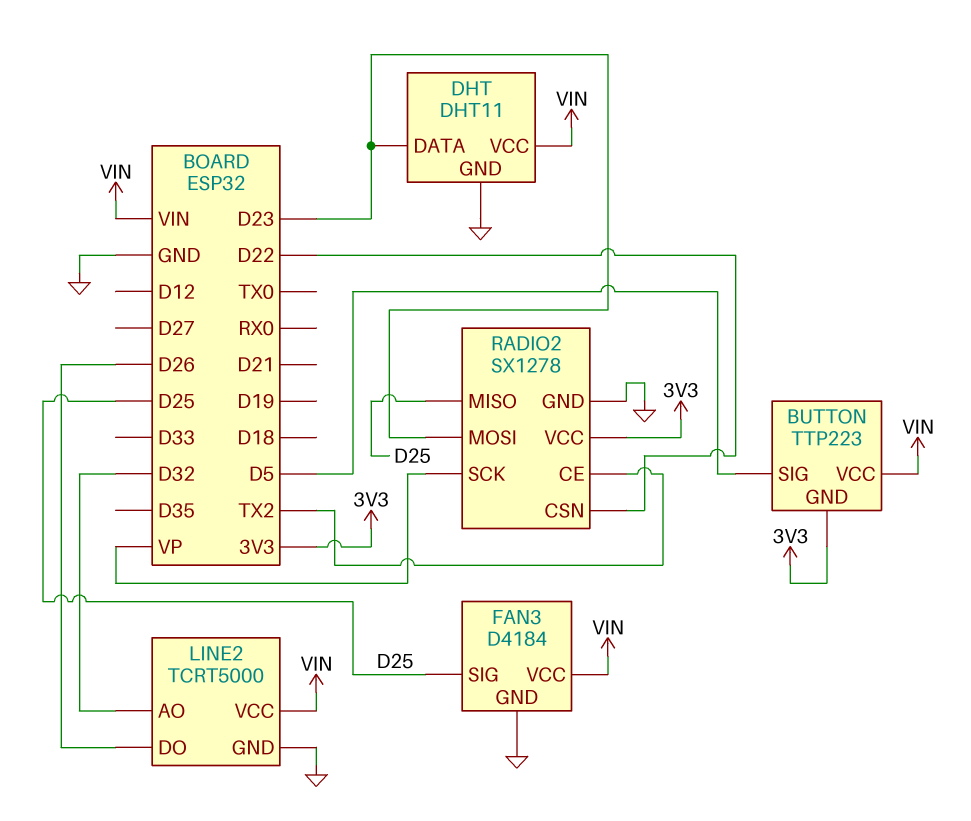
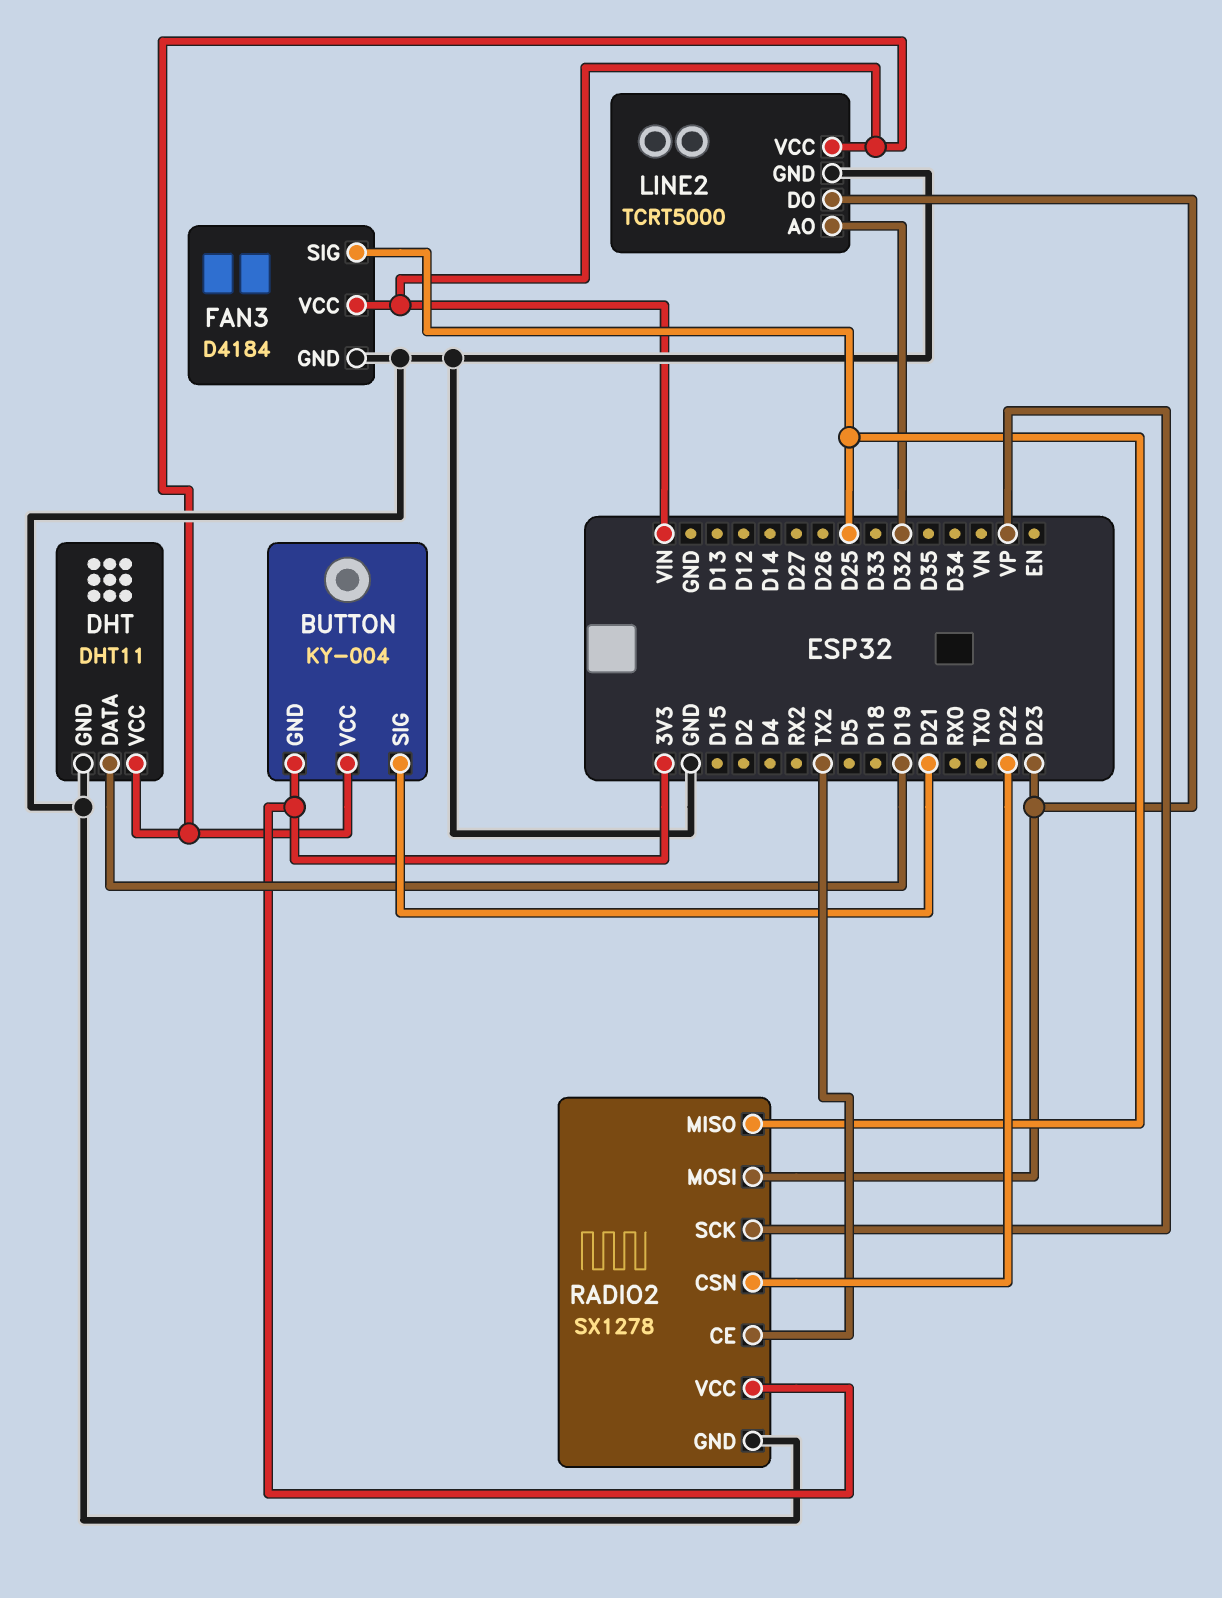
BUTTON: TTP223 -> KY-004
BUTTON pin SIG: D5 -> D21
DHT pin DATA: D23 -> D19
LINE2 pin DO: D26 -> D23

